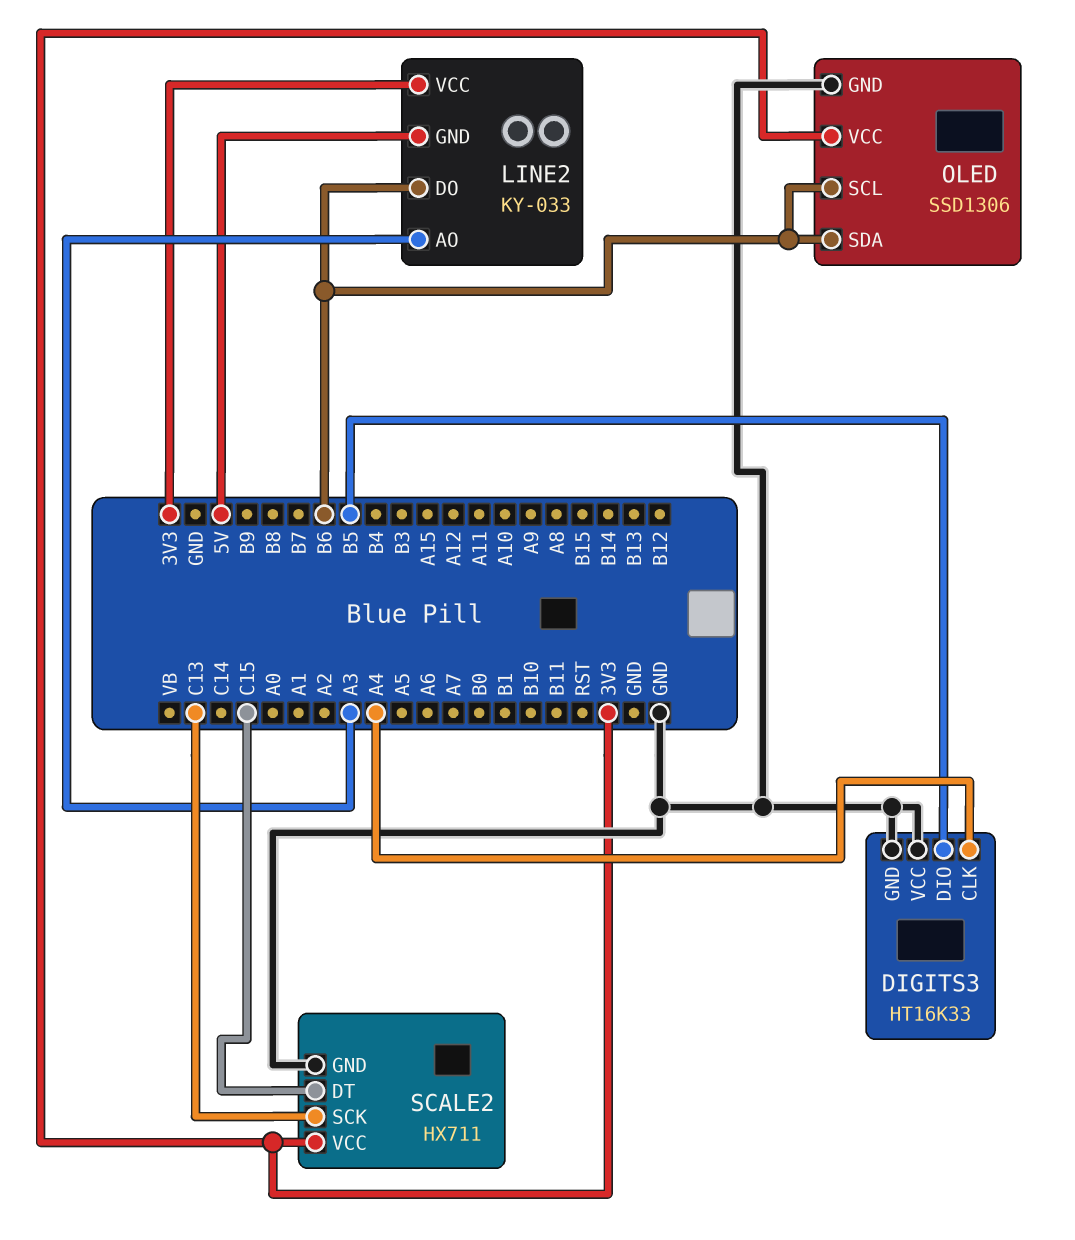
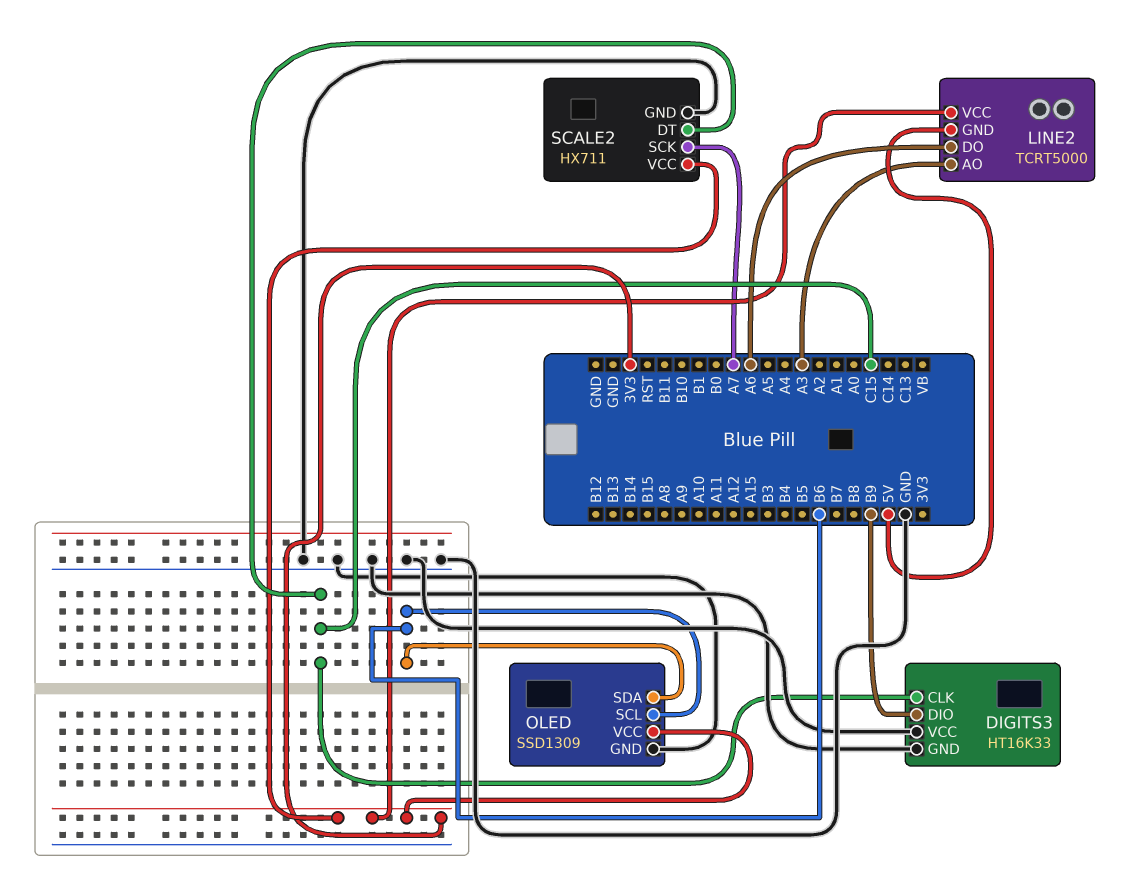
DIGITS3 pin CLK: A4 -> C15
DIGITS3 pin DIO: B5 -> B9
LINE2: KY-033 -> TCRT5000
LINE2 pin DO: B6 -> A6
OLED: SSD1306 -> SSD1309
SCALE2 pin SCK: C13 -> A7

